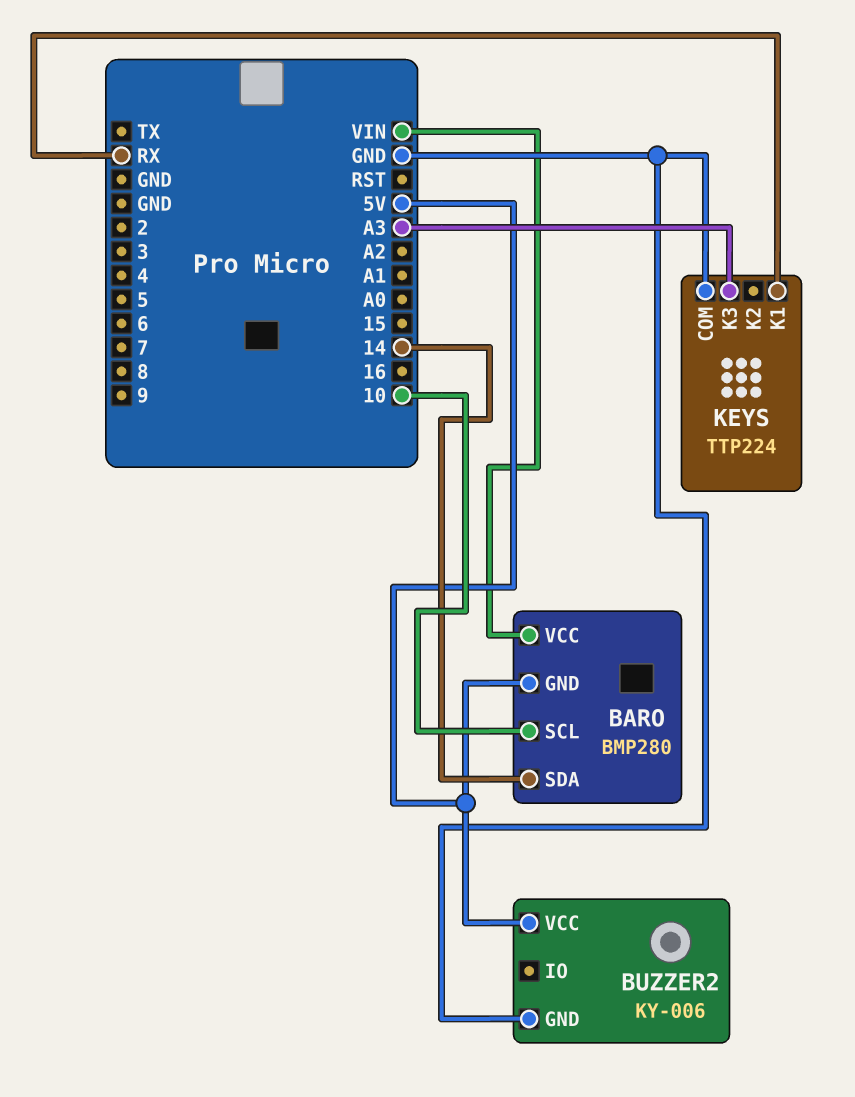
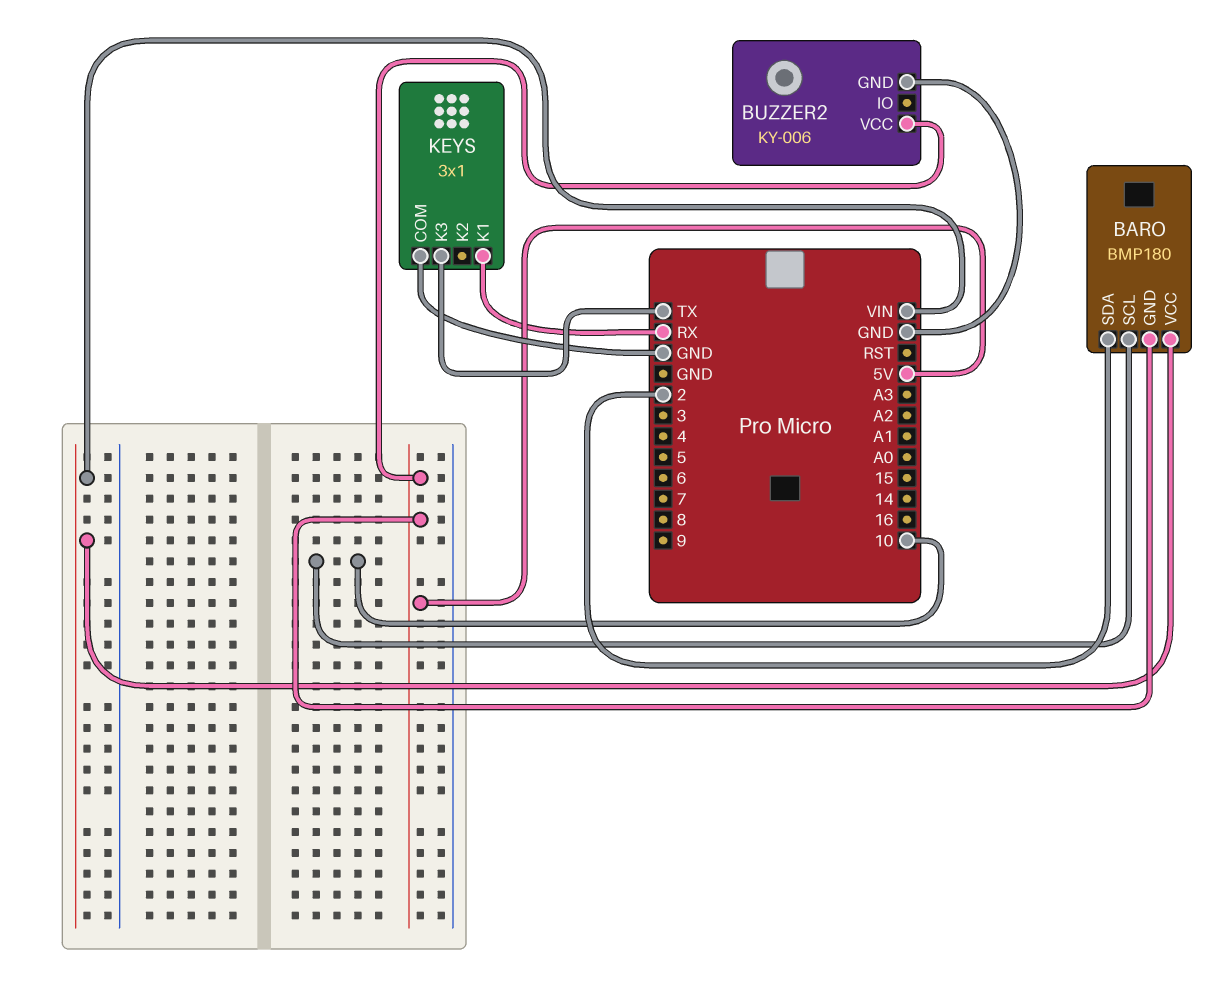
BARO: BMP280 -> BMP180
BARO pin SDA: 14 -> 2
KEYS: TTP224 -> 3x1
KEYS pin K3: A3 -> TX

